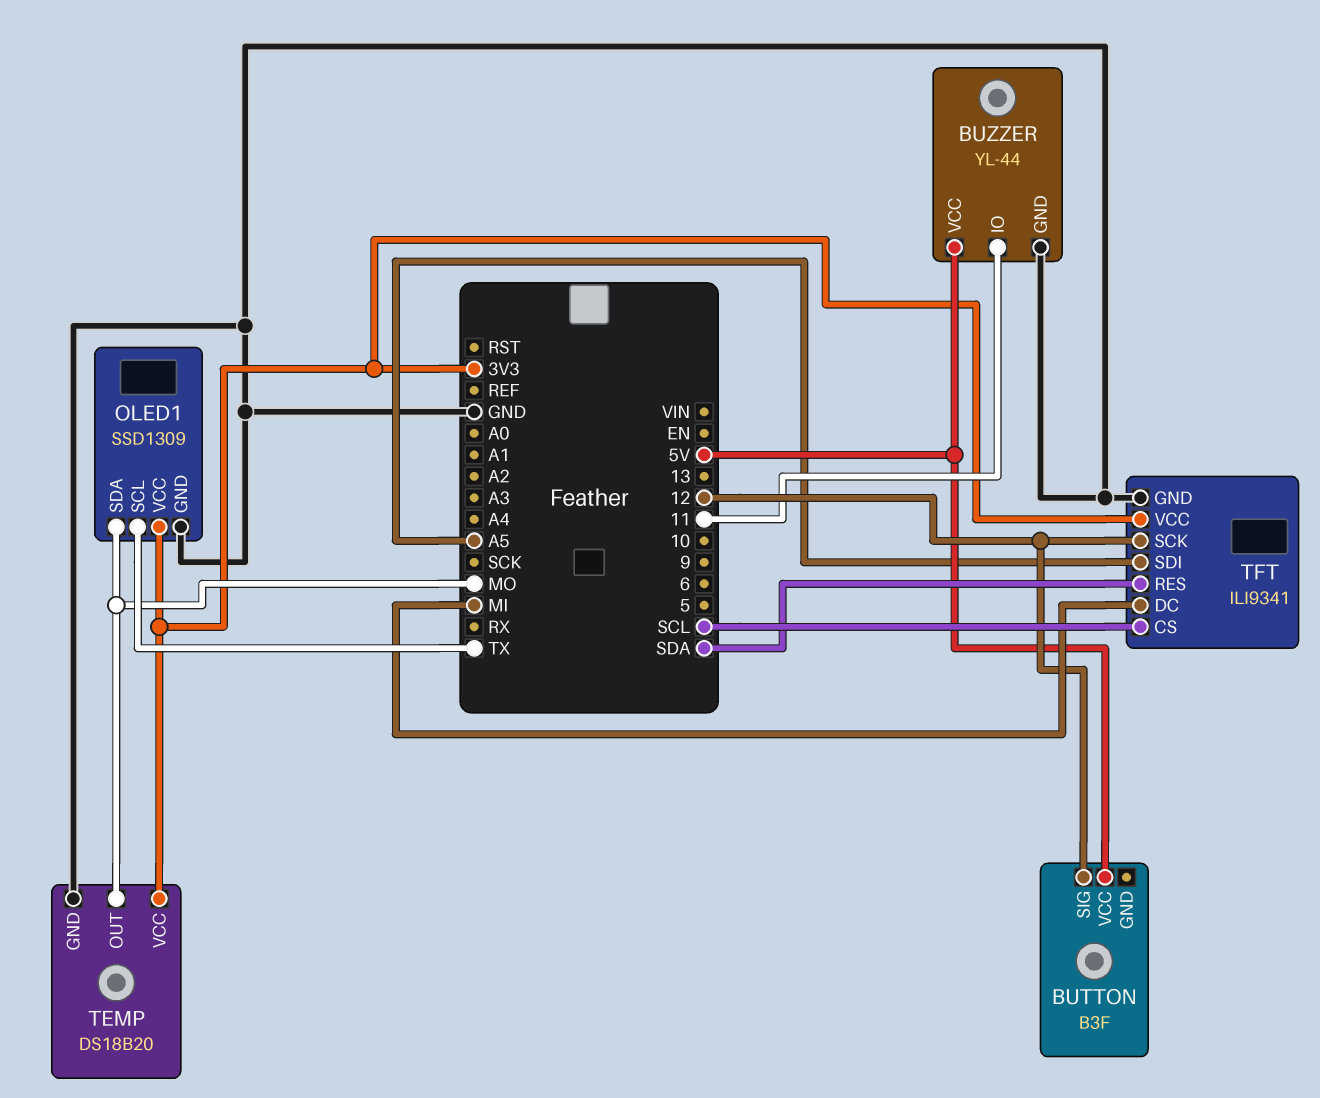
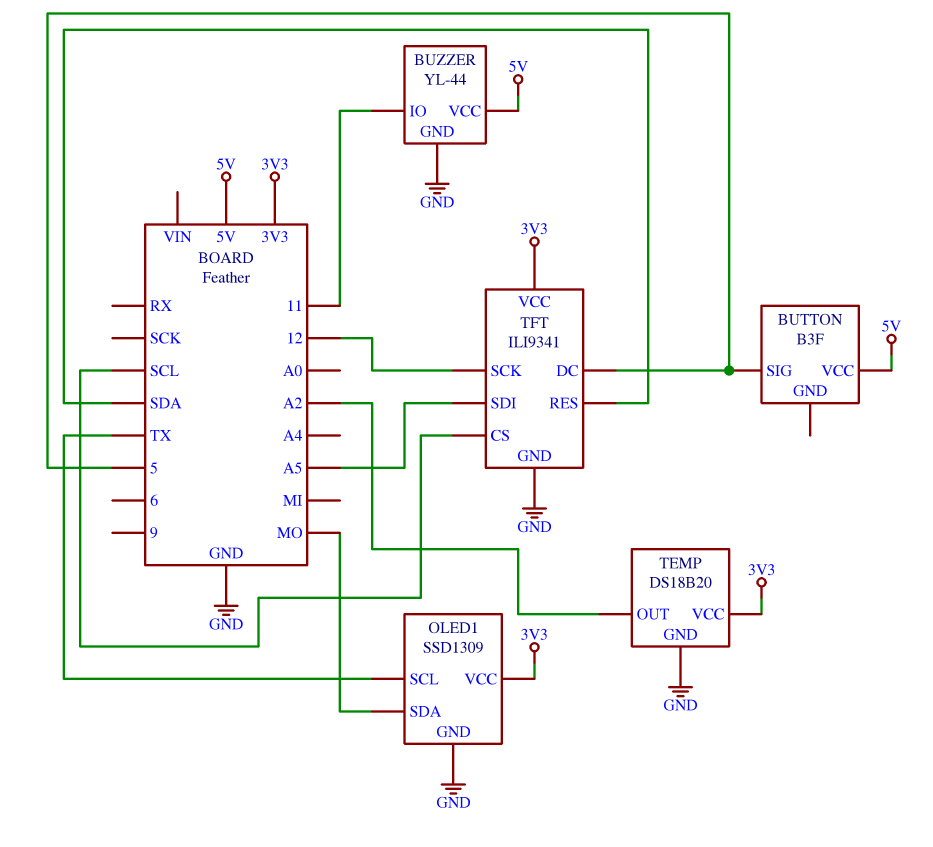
BUTTON pin SIG: 12 -> 5
TEMP pin OUT: MO -> A2
TFT pin DC: MI -> 5

